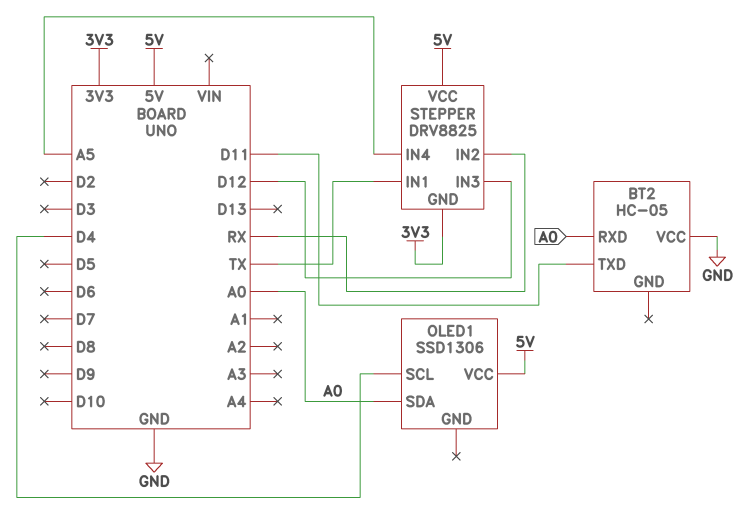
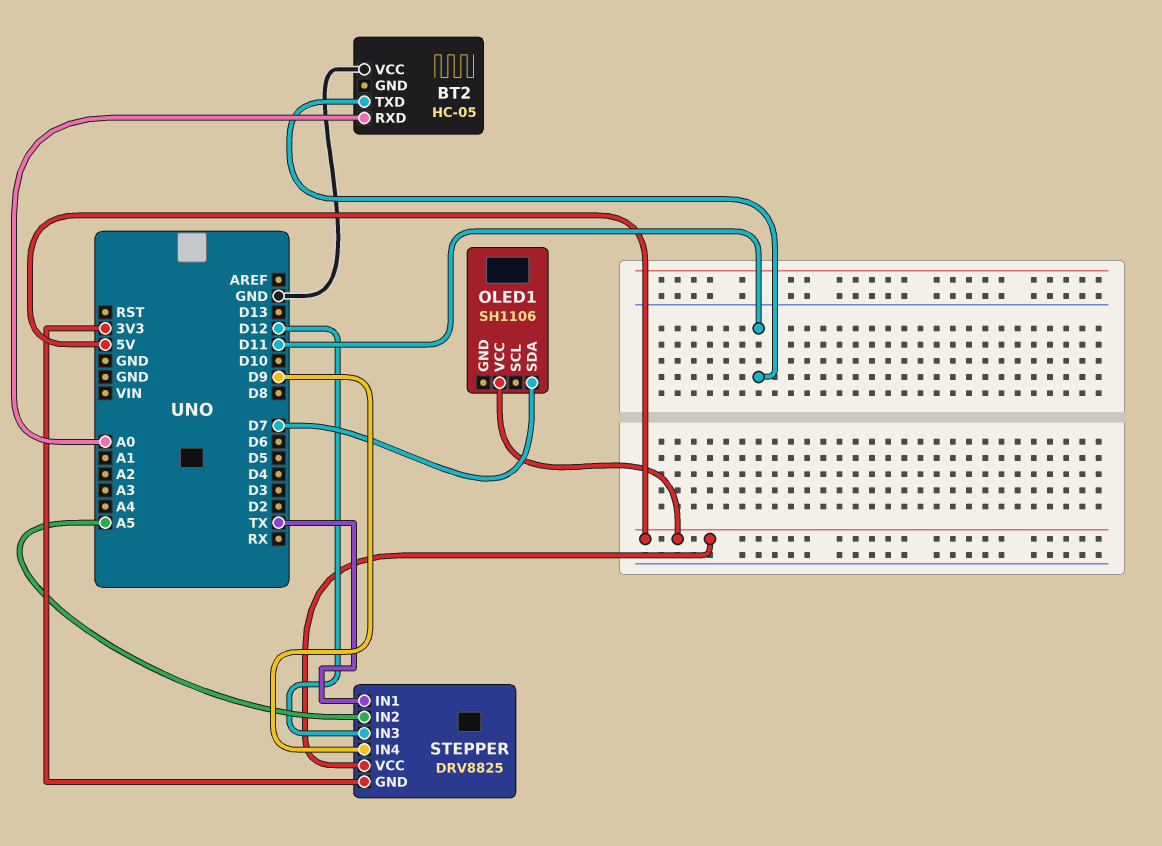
OLED1: SSD1306 -> SH1106
OLED1 pin SCL: D4 -> none
OLED1 pin SDA: A0 -> D7
STEPPER pin IN2: RX -> A5
STEPPER pin IN4: A5 -> D9

